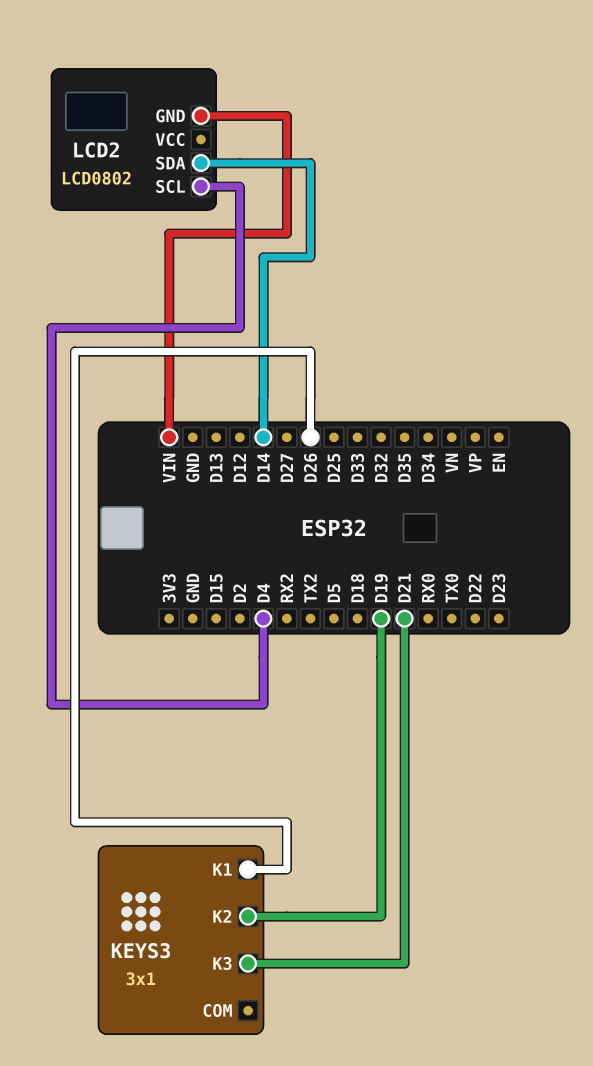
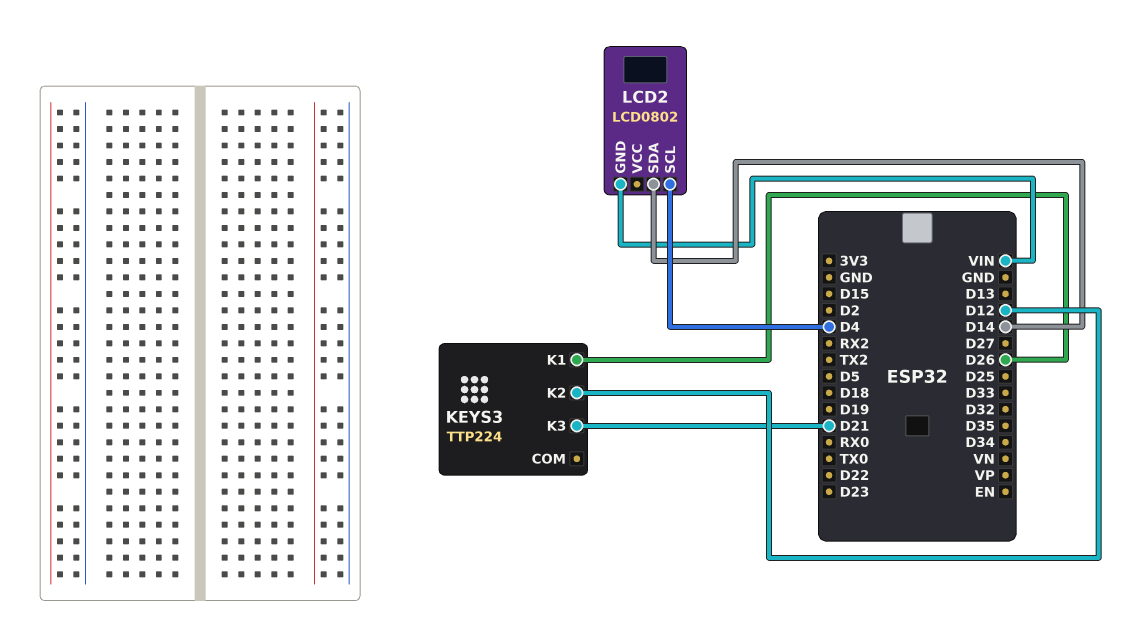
KEYS3: 3x1 -> TTP224
KEYS3 pin K2: D19 -> D12

